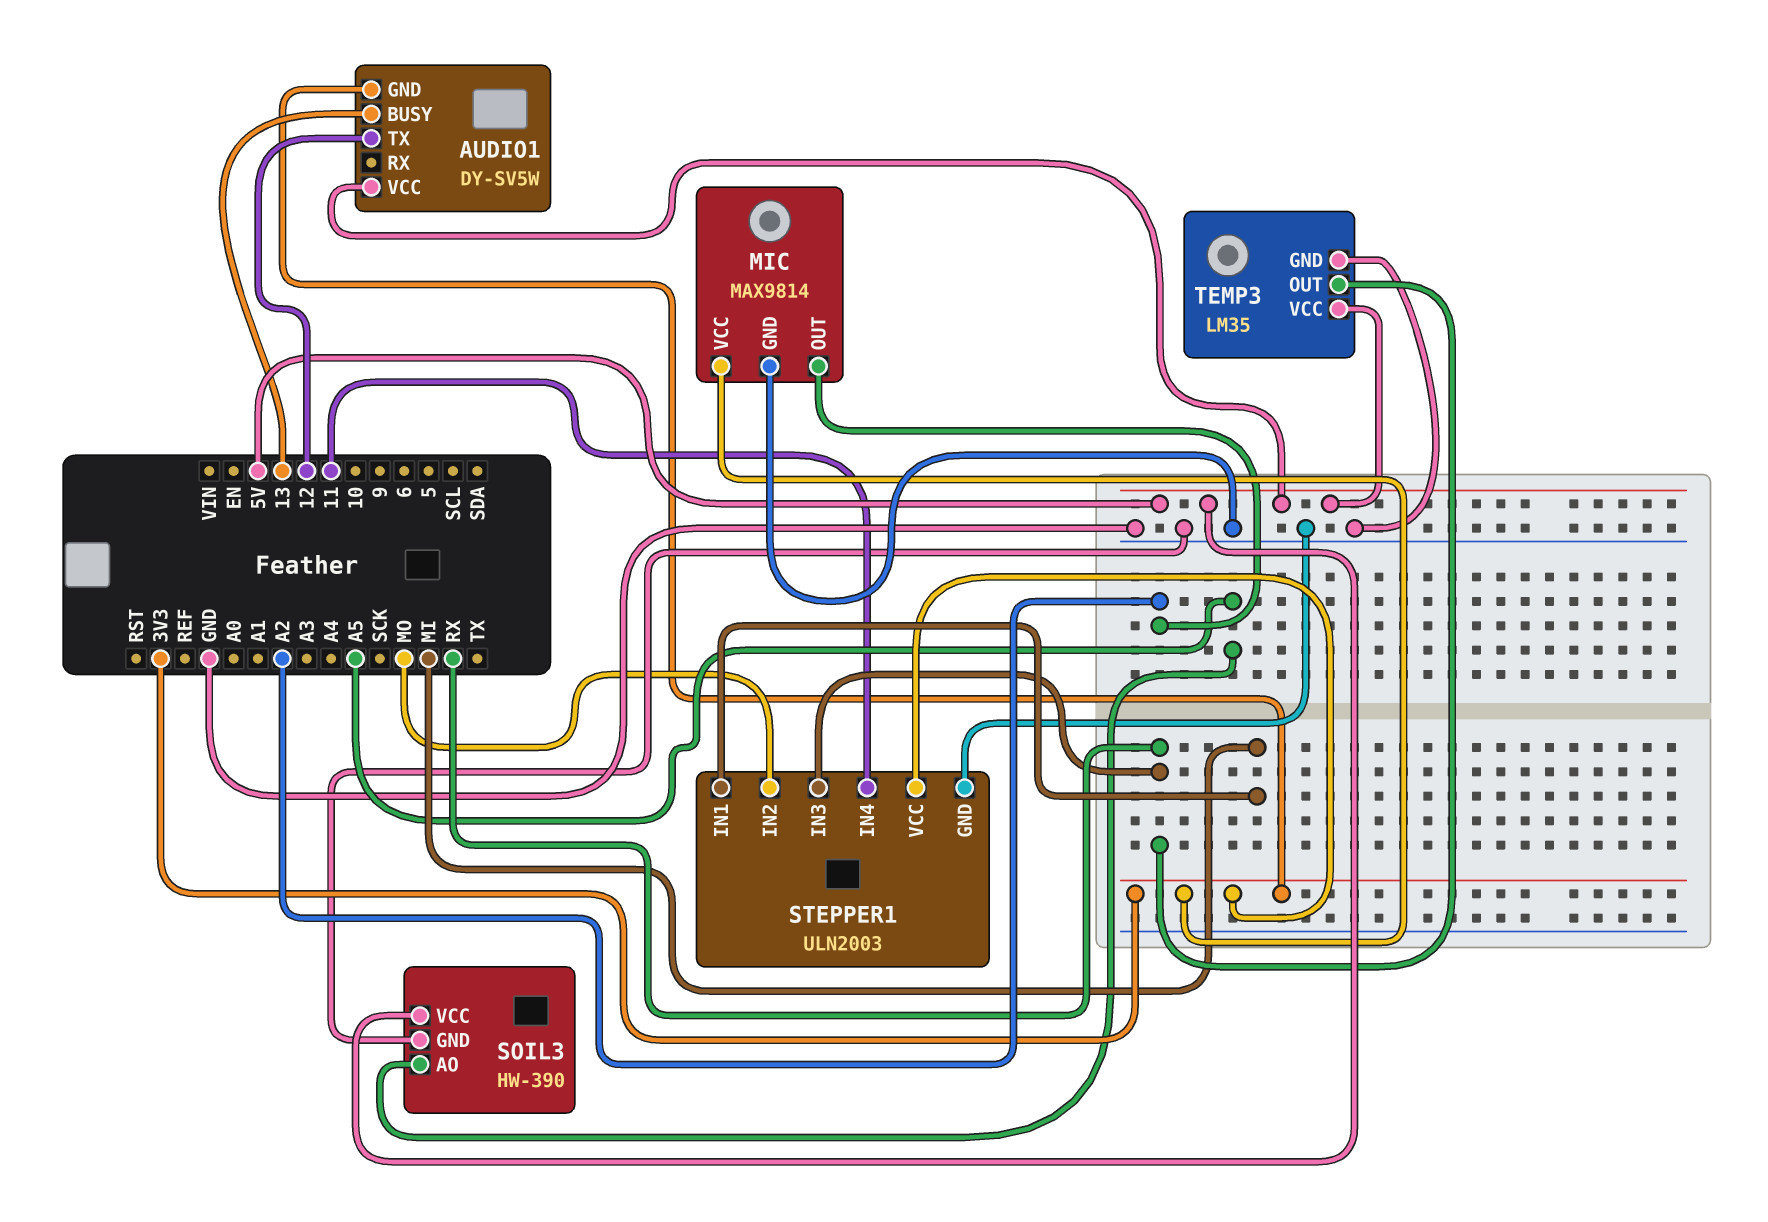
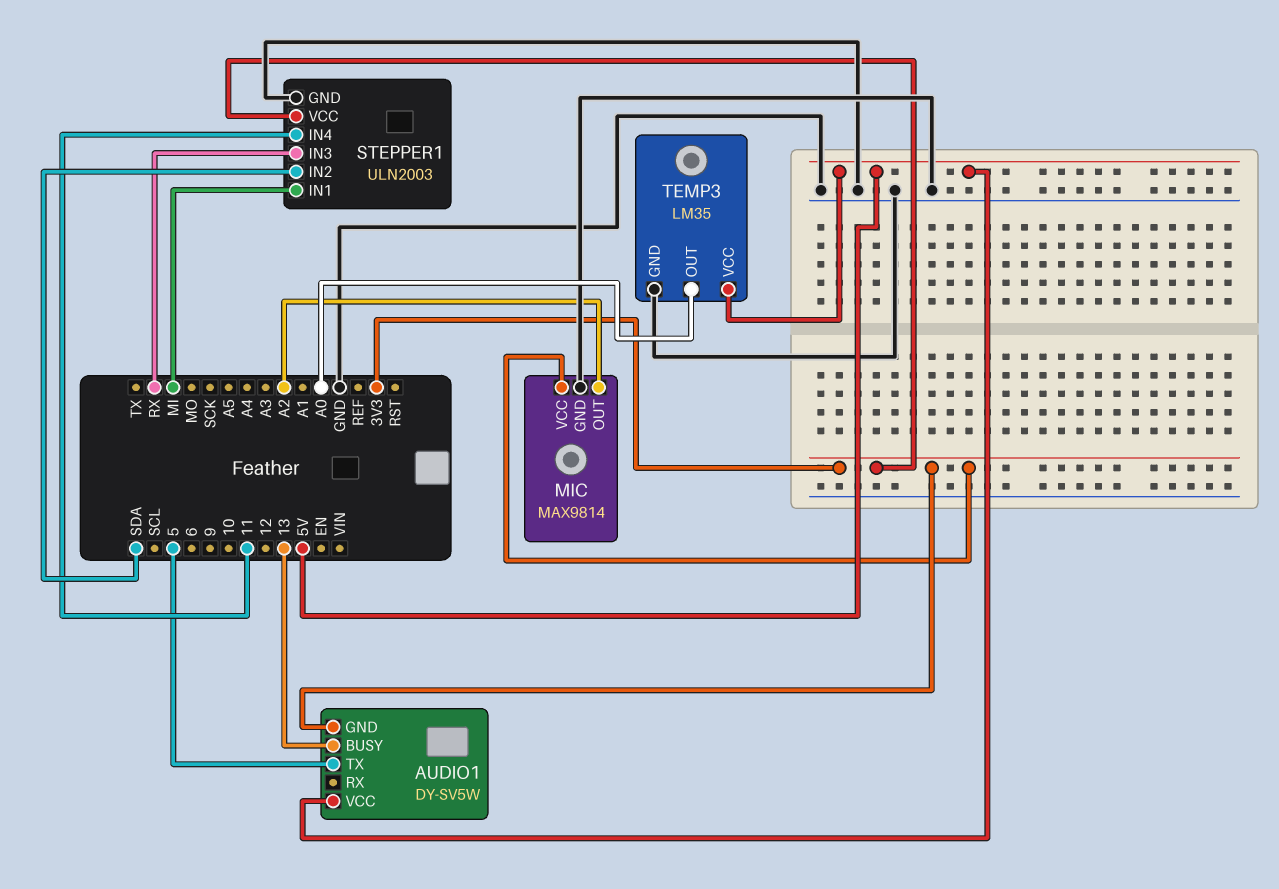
AUDIO1 pin TX: 12 -> 5
SOIL3: HW-390 -> none
SOIL3 pin AO: A5 -> none
SOIL3 pin GND: GND -> none
SOIL3 pin VCC: 5V -> none
STEPPER1 pin IN2: MO -> SDA
TEMP3 pin OUT: RX -> A0

